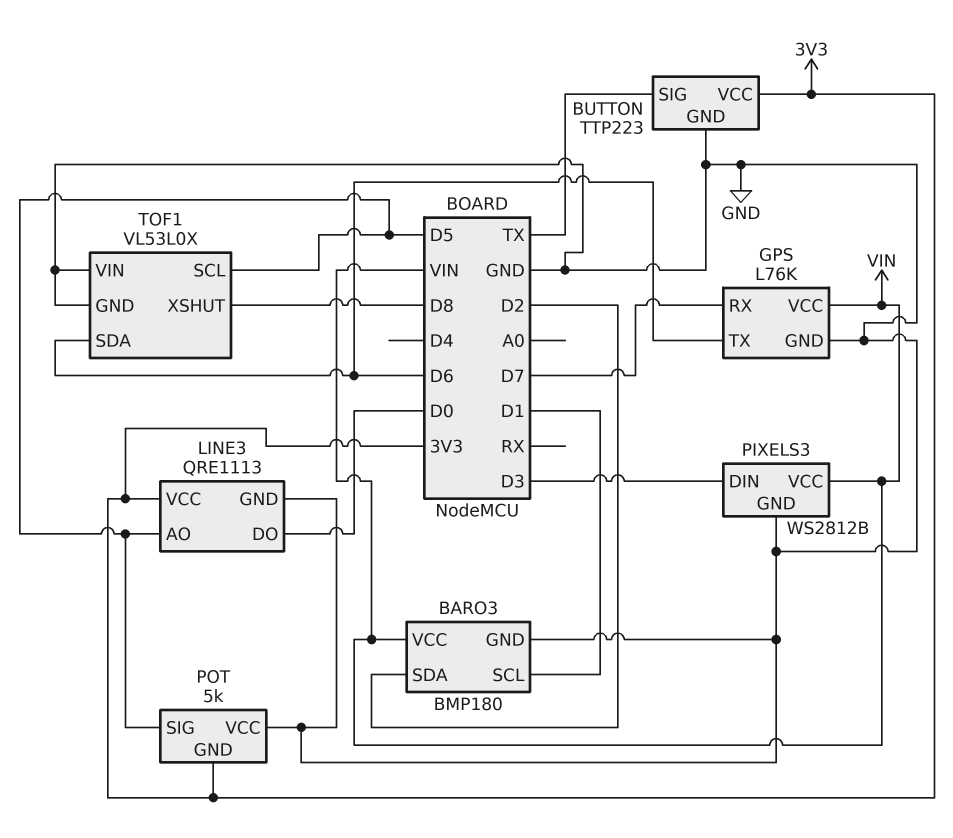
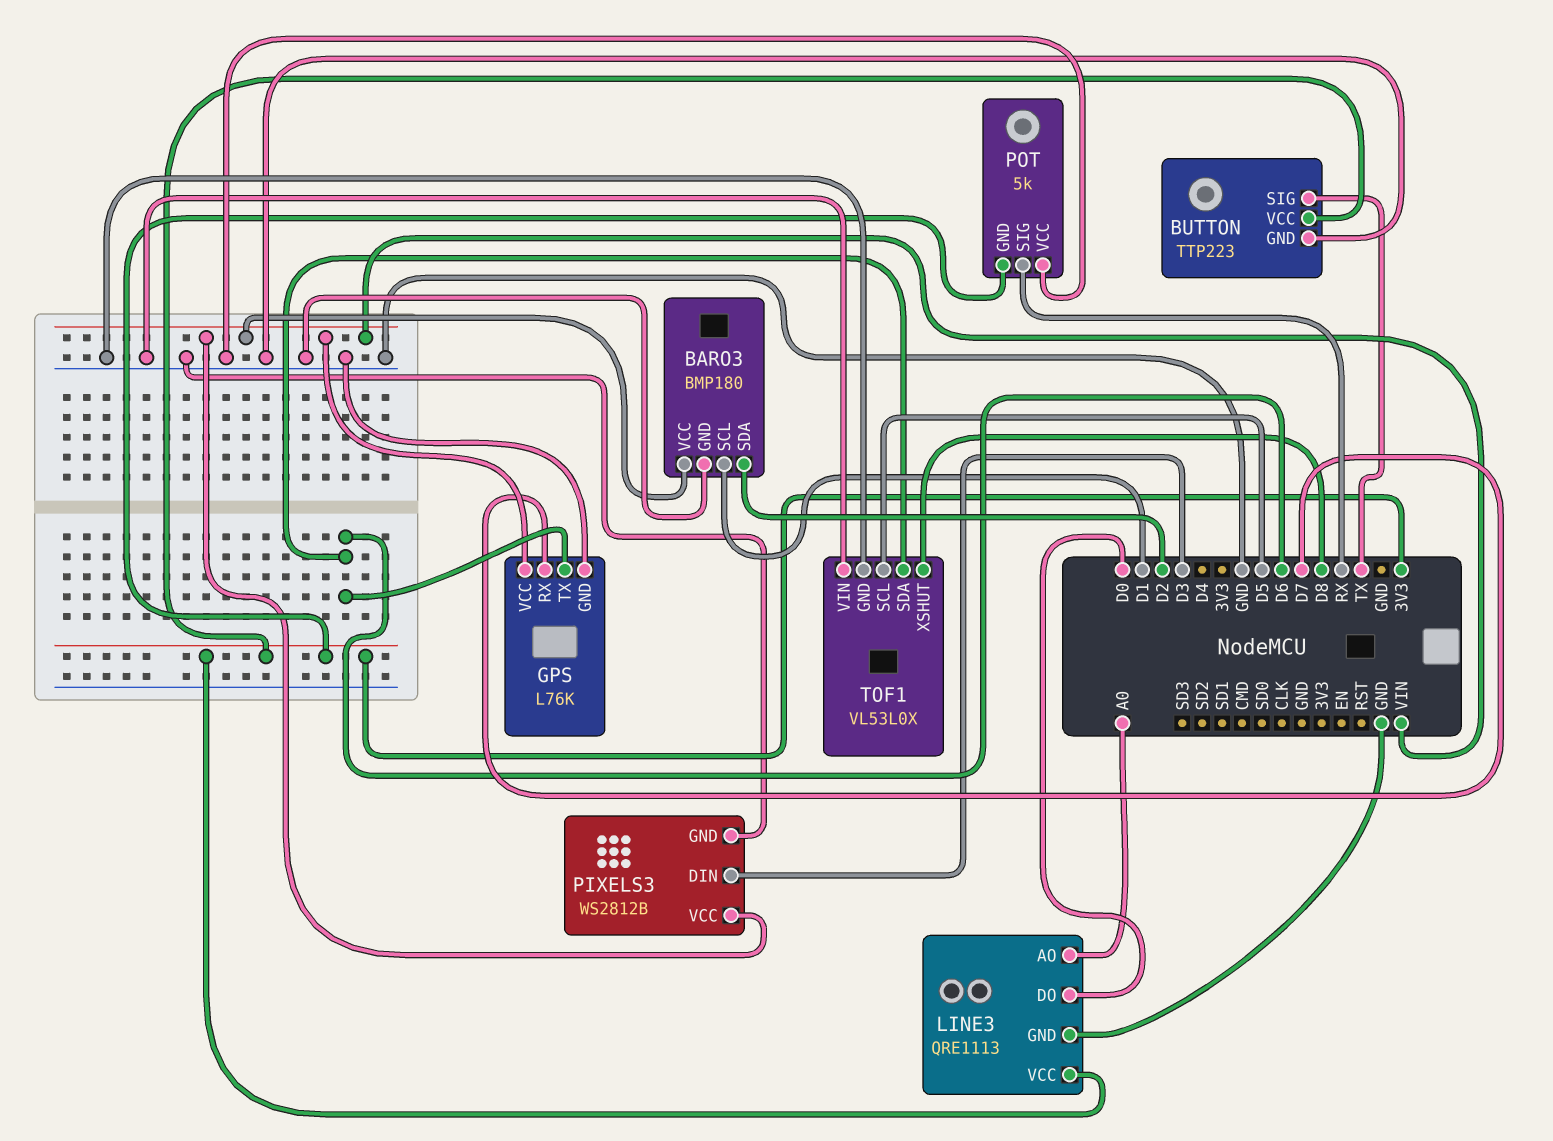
LINE3 pin AO: D5 -> A0
POT pin SIG: D5 -> RX

